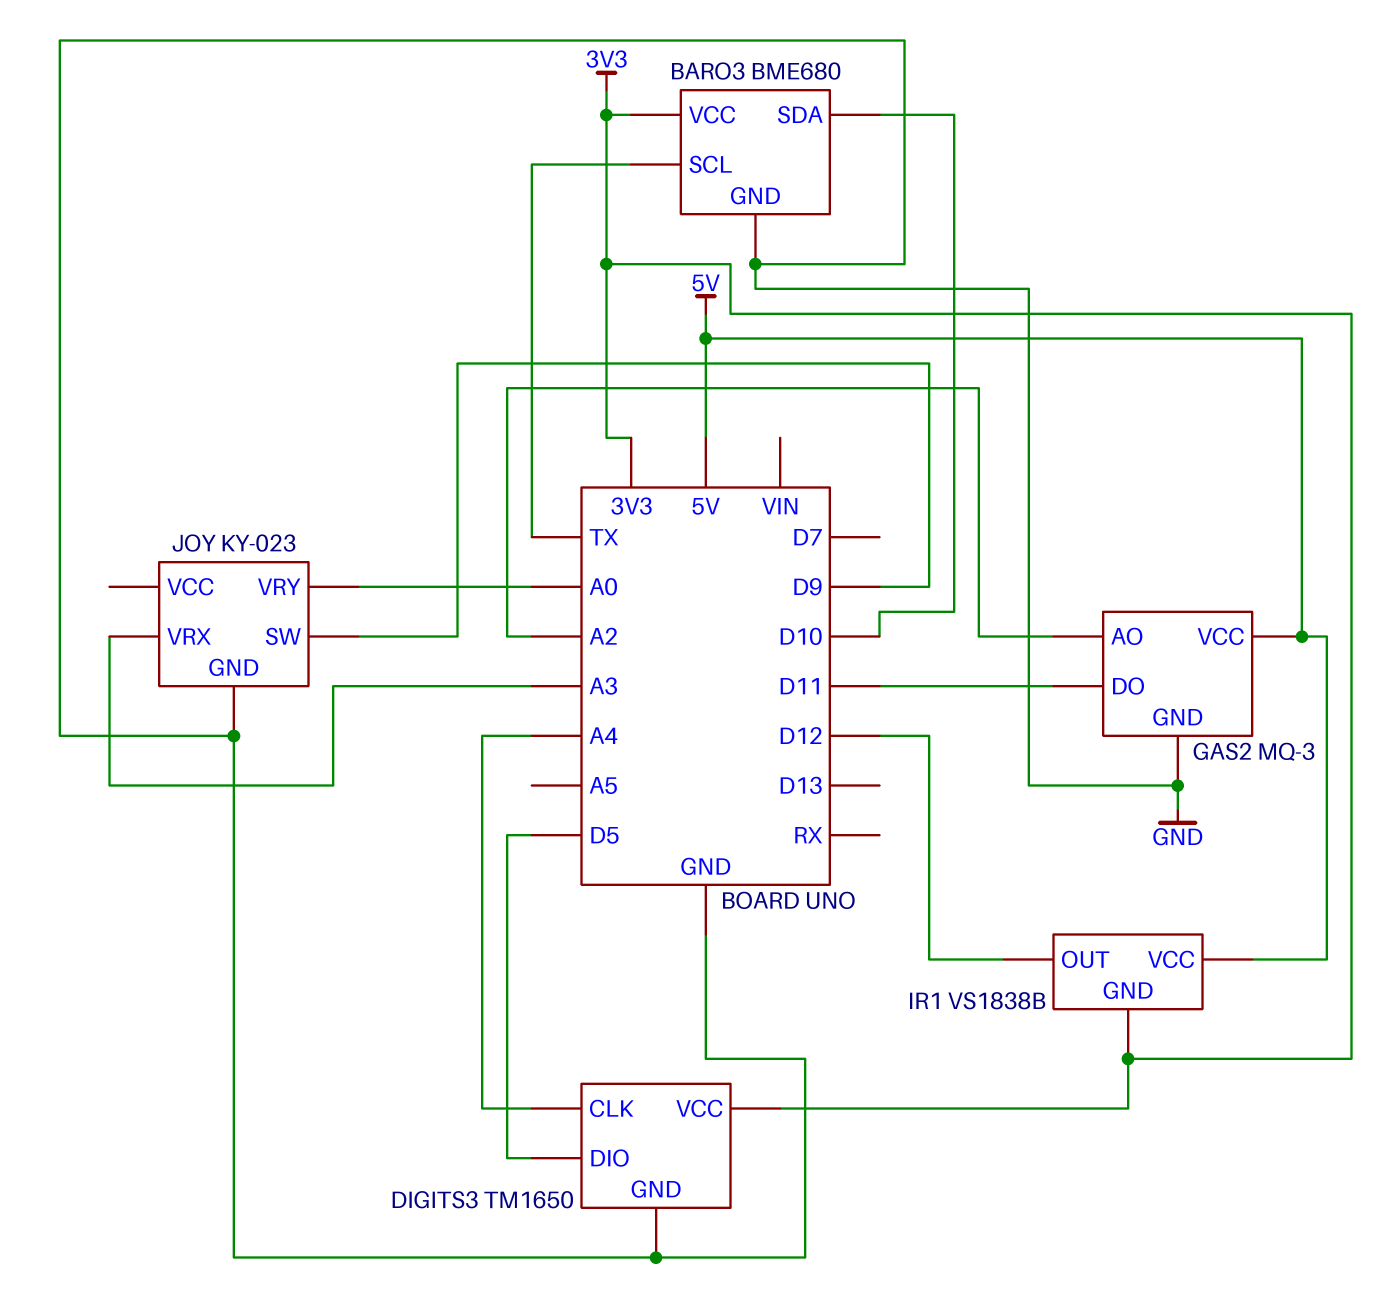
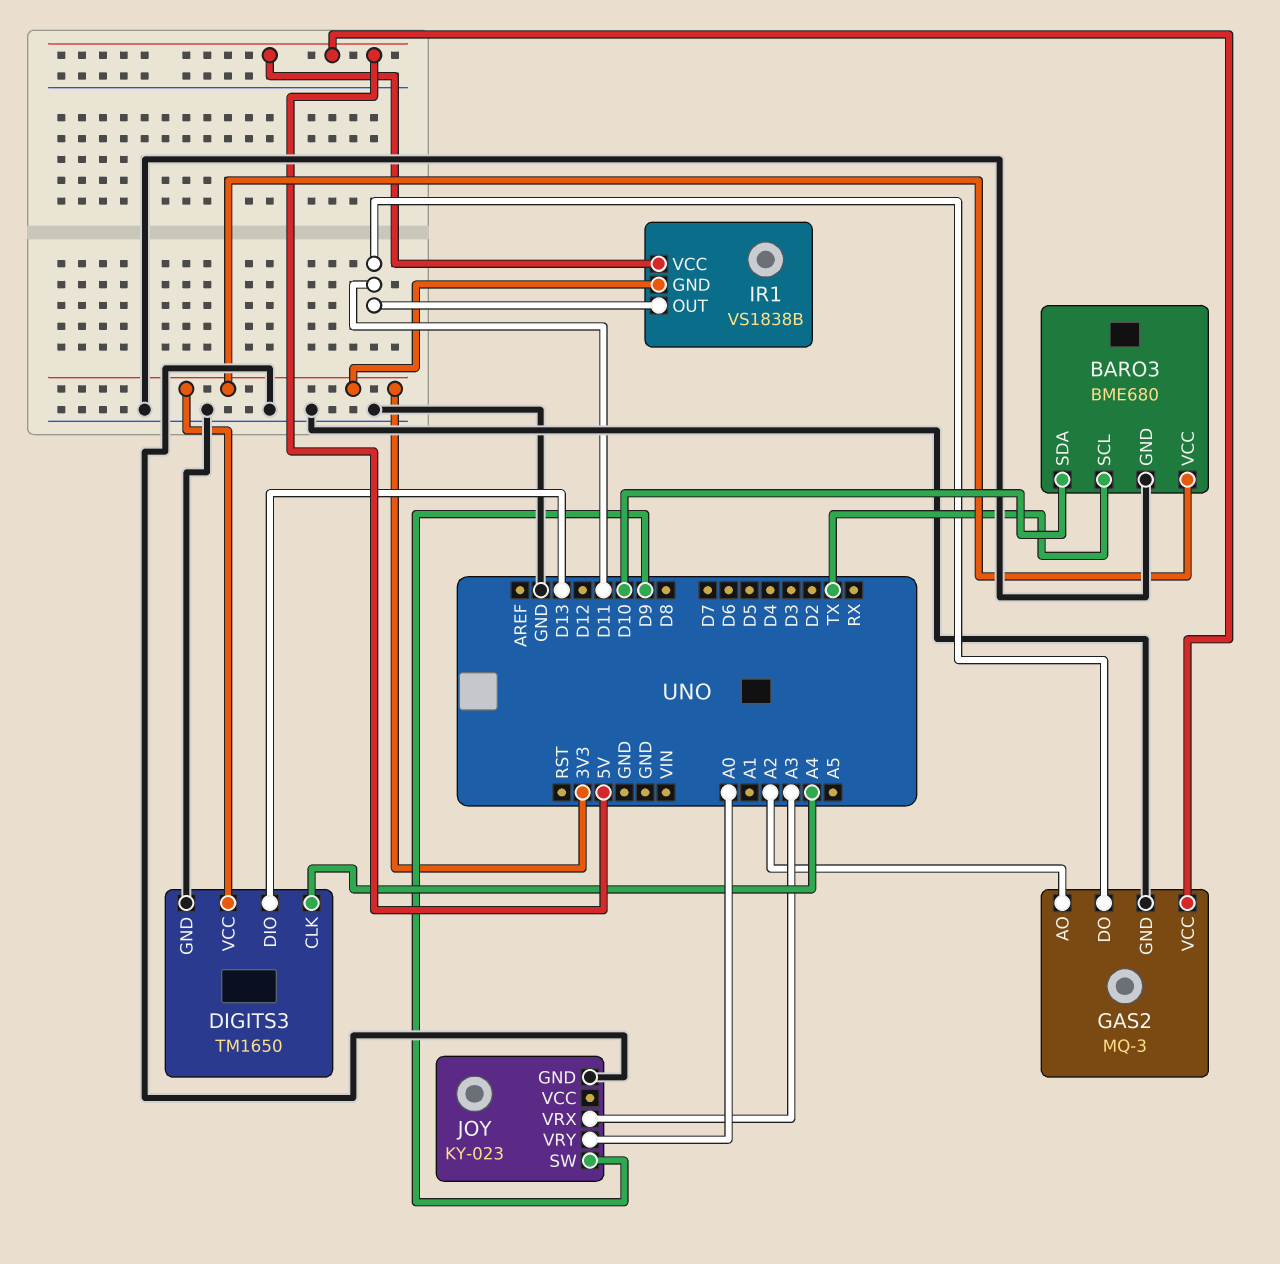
DIGITS3 pin DIO: D5 -> D13
IR1 pin OUT: D12 -> D11

